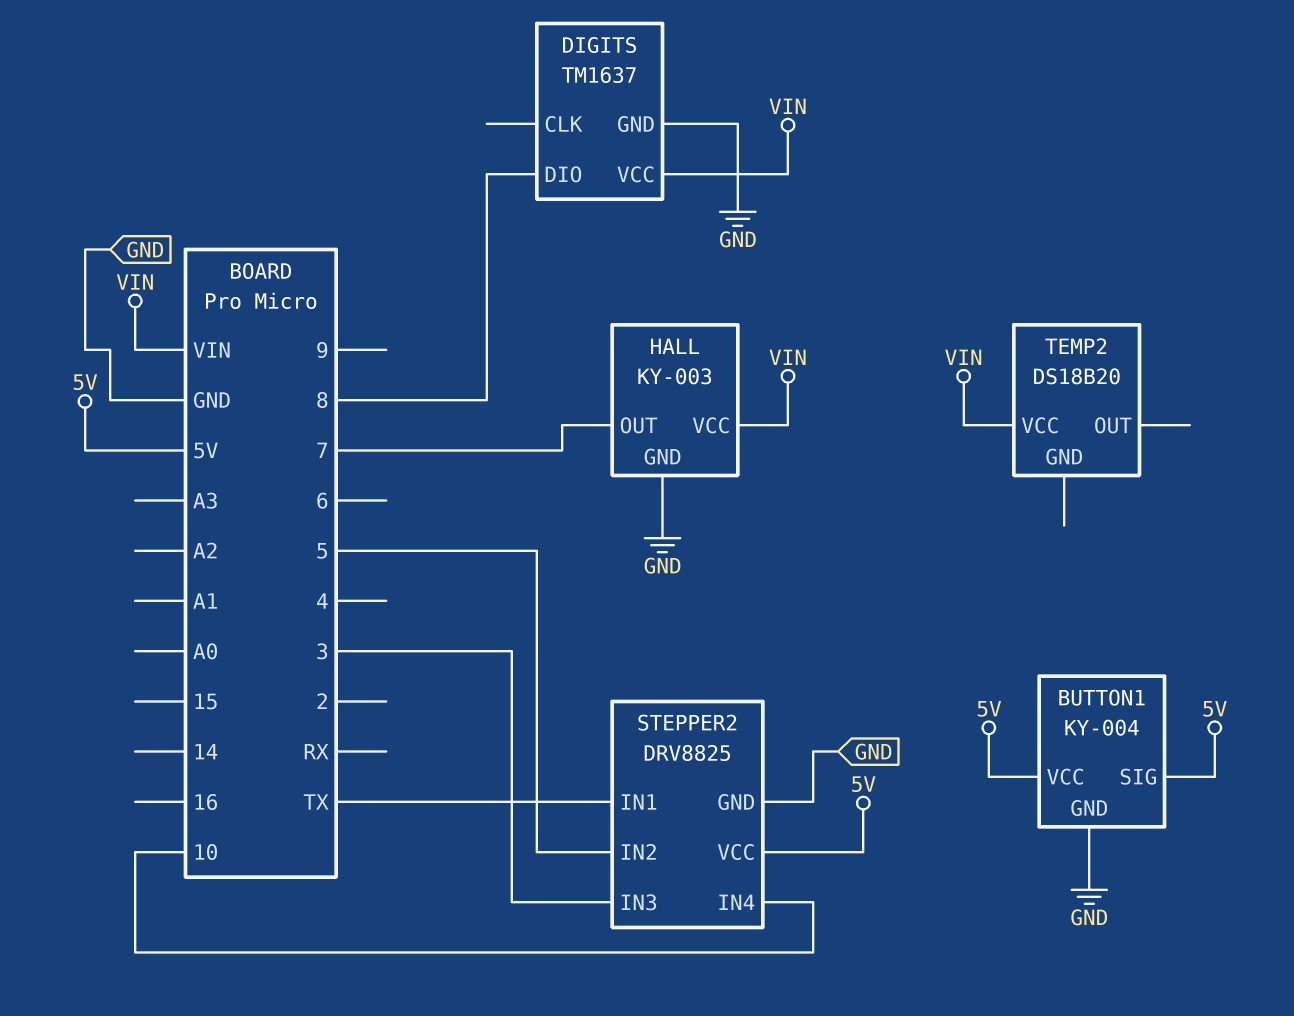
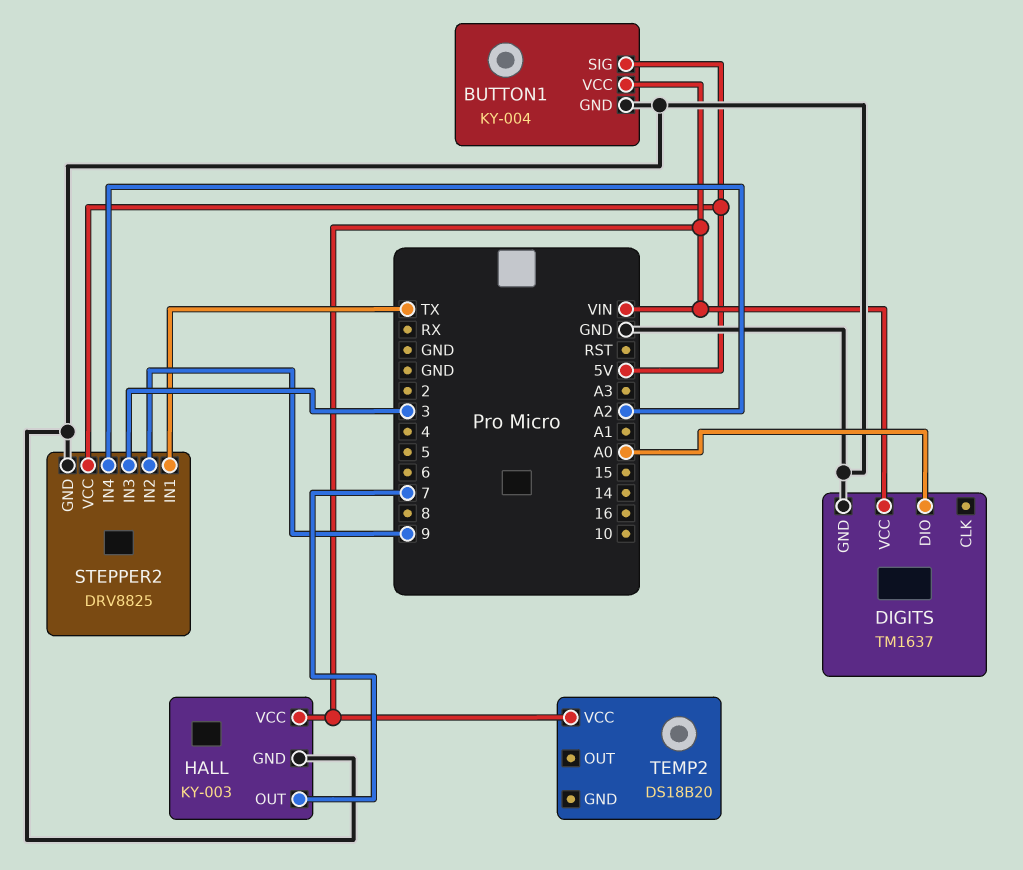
BUTTON1 pin VCC: 5V -> VIN
DIGITS pin DIO: 8 -> A0
STEPPER2 pin IN2: 5 -> 9
STEPPER2 pin IN4: 10 -> A2

